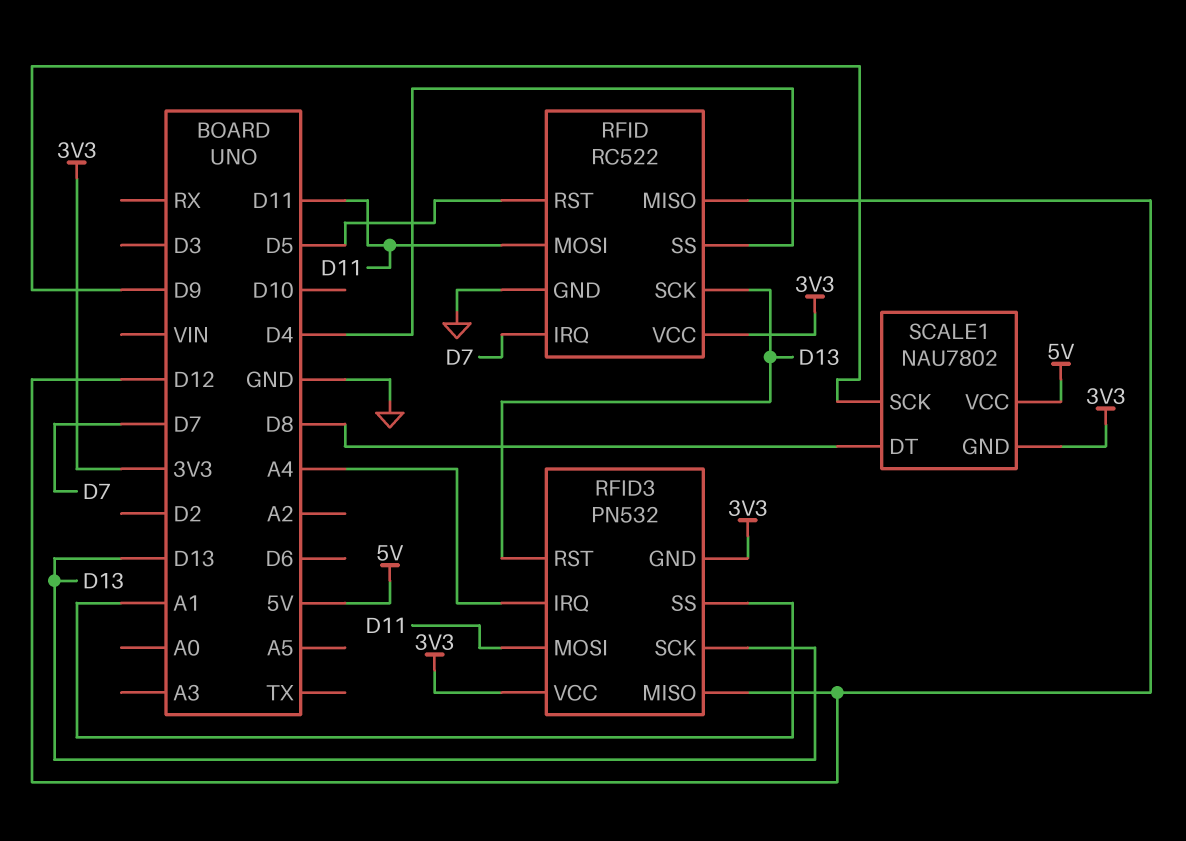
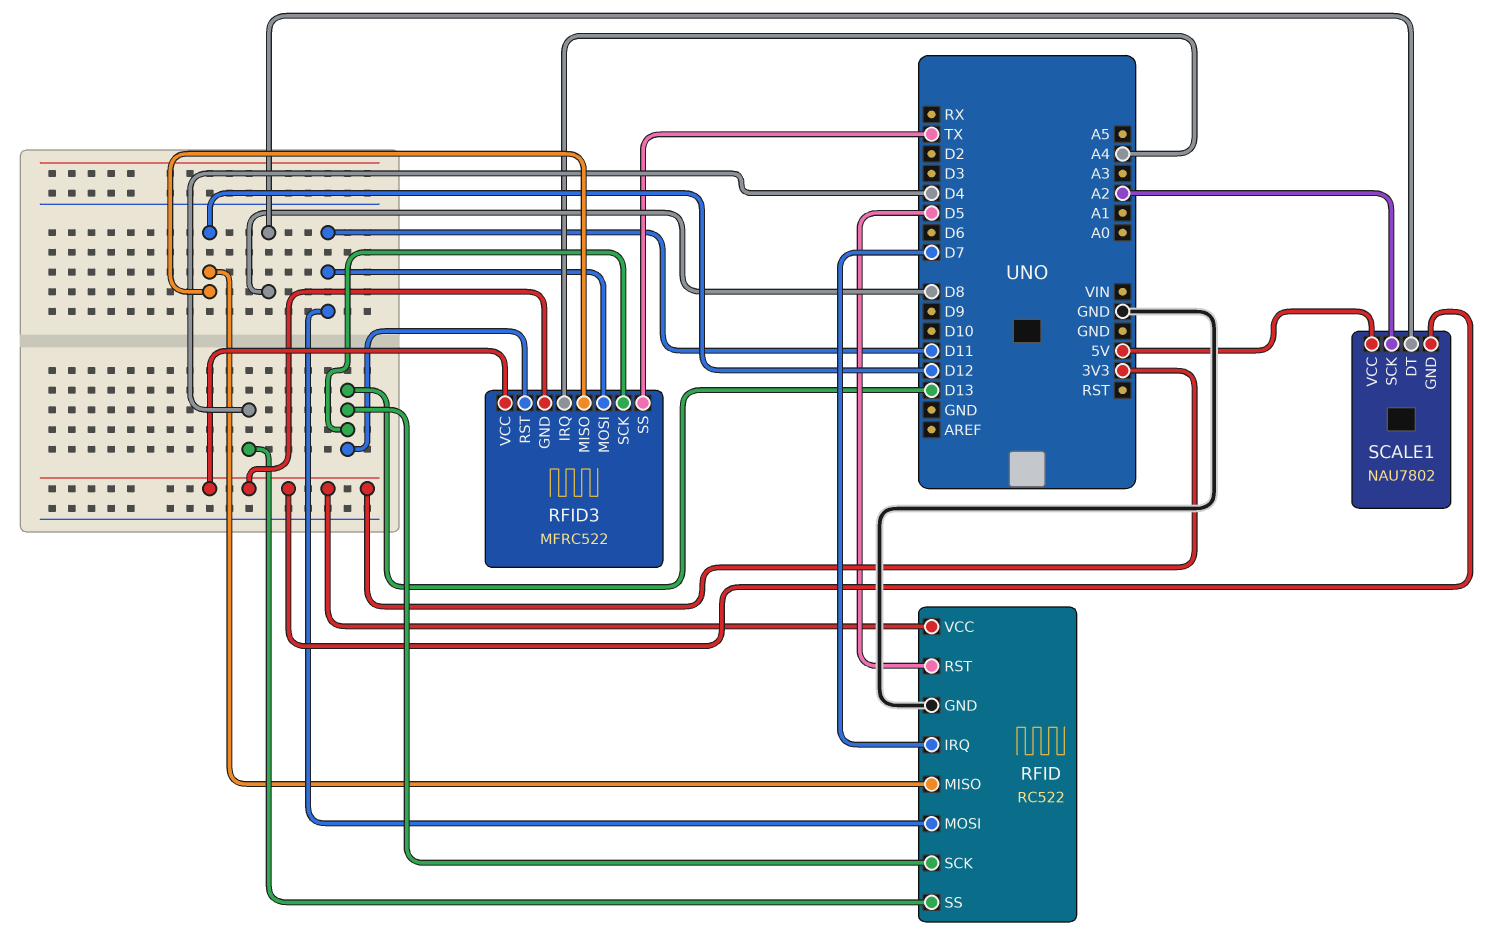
RFID3: PN532 -> MFRC522
RFID3 pin SS: A1 -> TX
SCALE1 pin SCK: D9 -> A2

